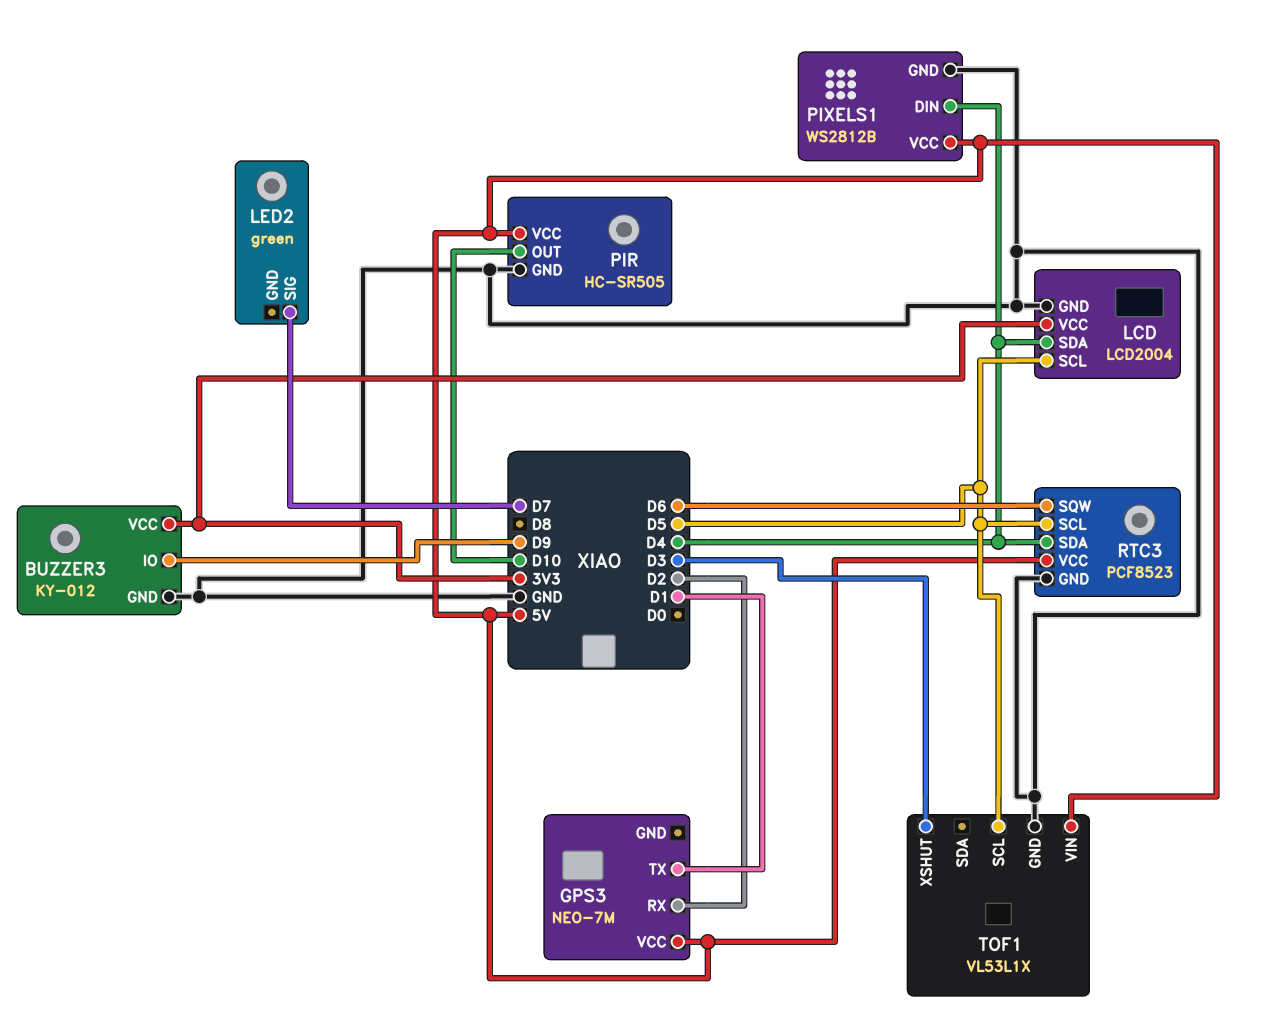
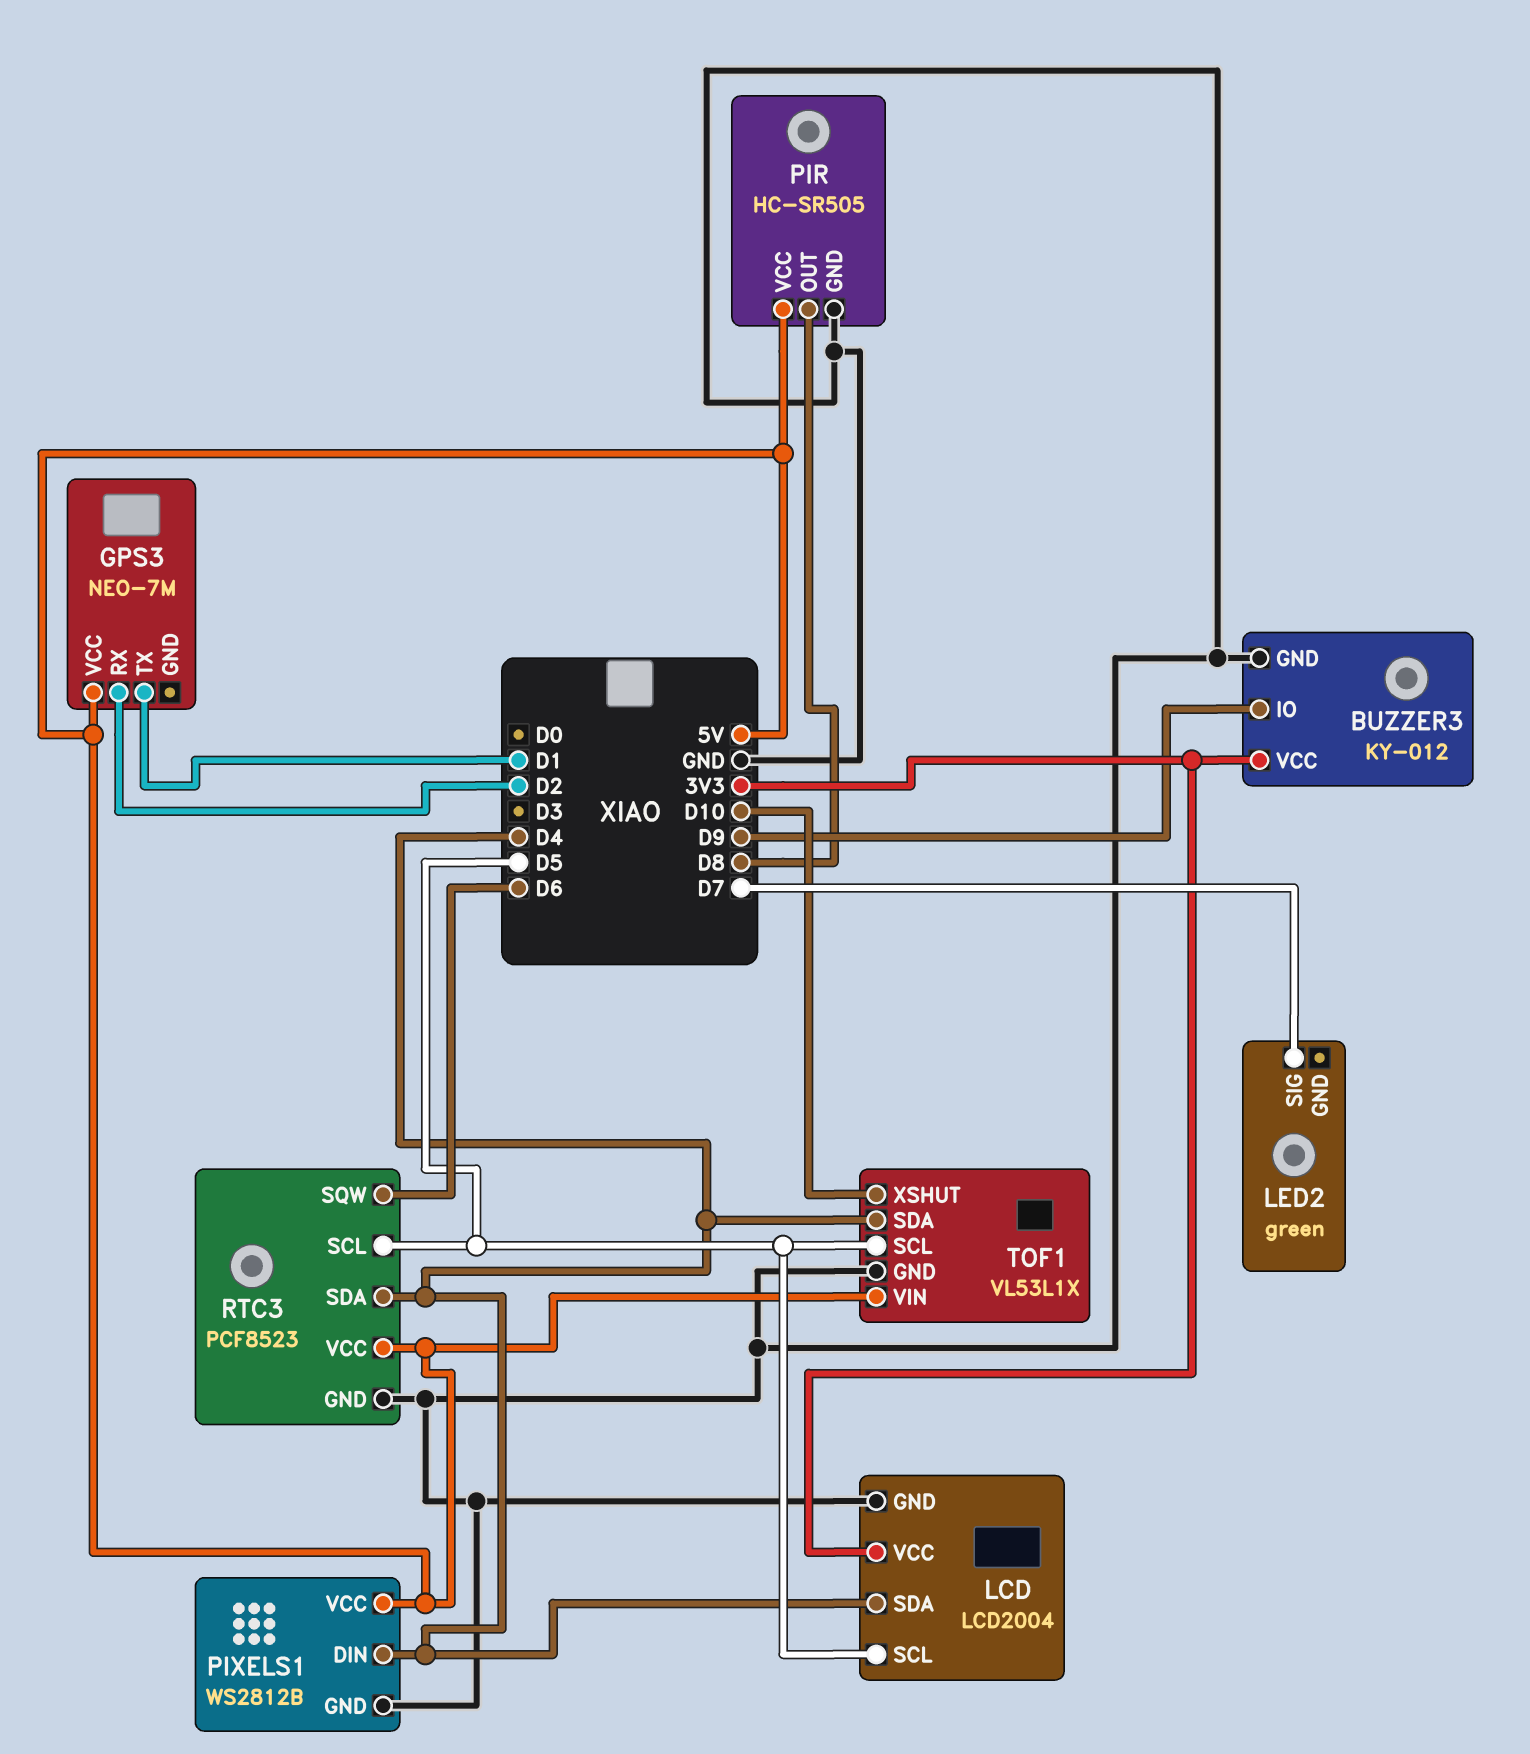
PIR pin OUT: D10 -> D8
TOF1 pin SDA: none -> D4
TOF1 pin XSHUT: D3 -> D10

